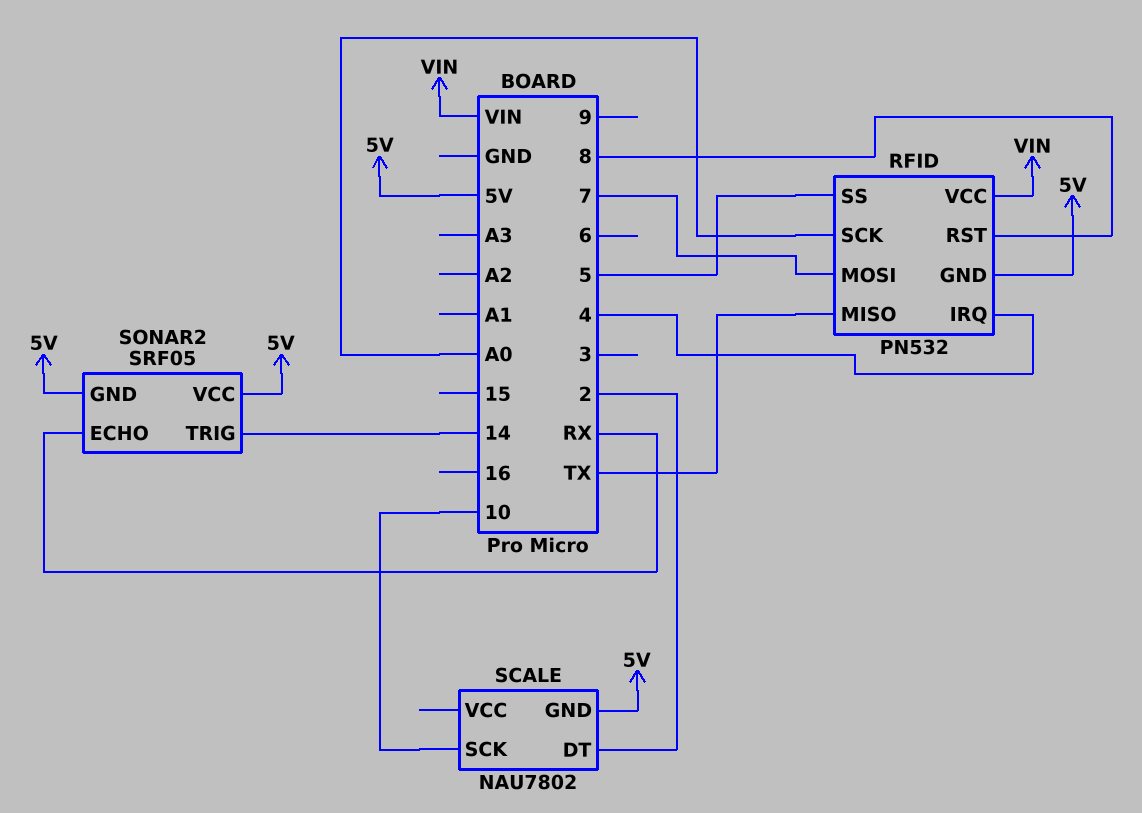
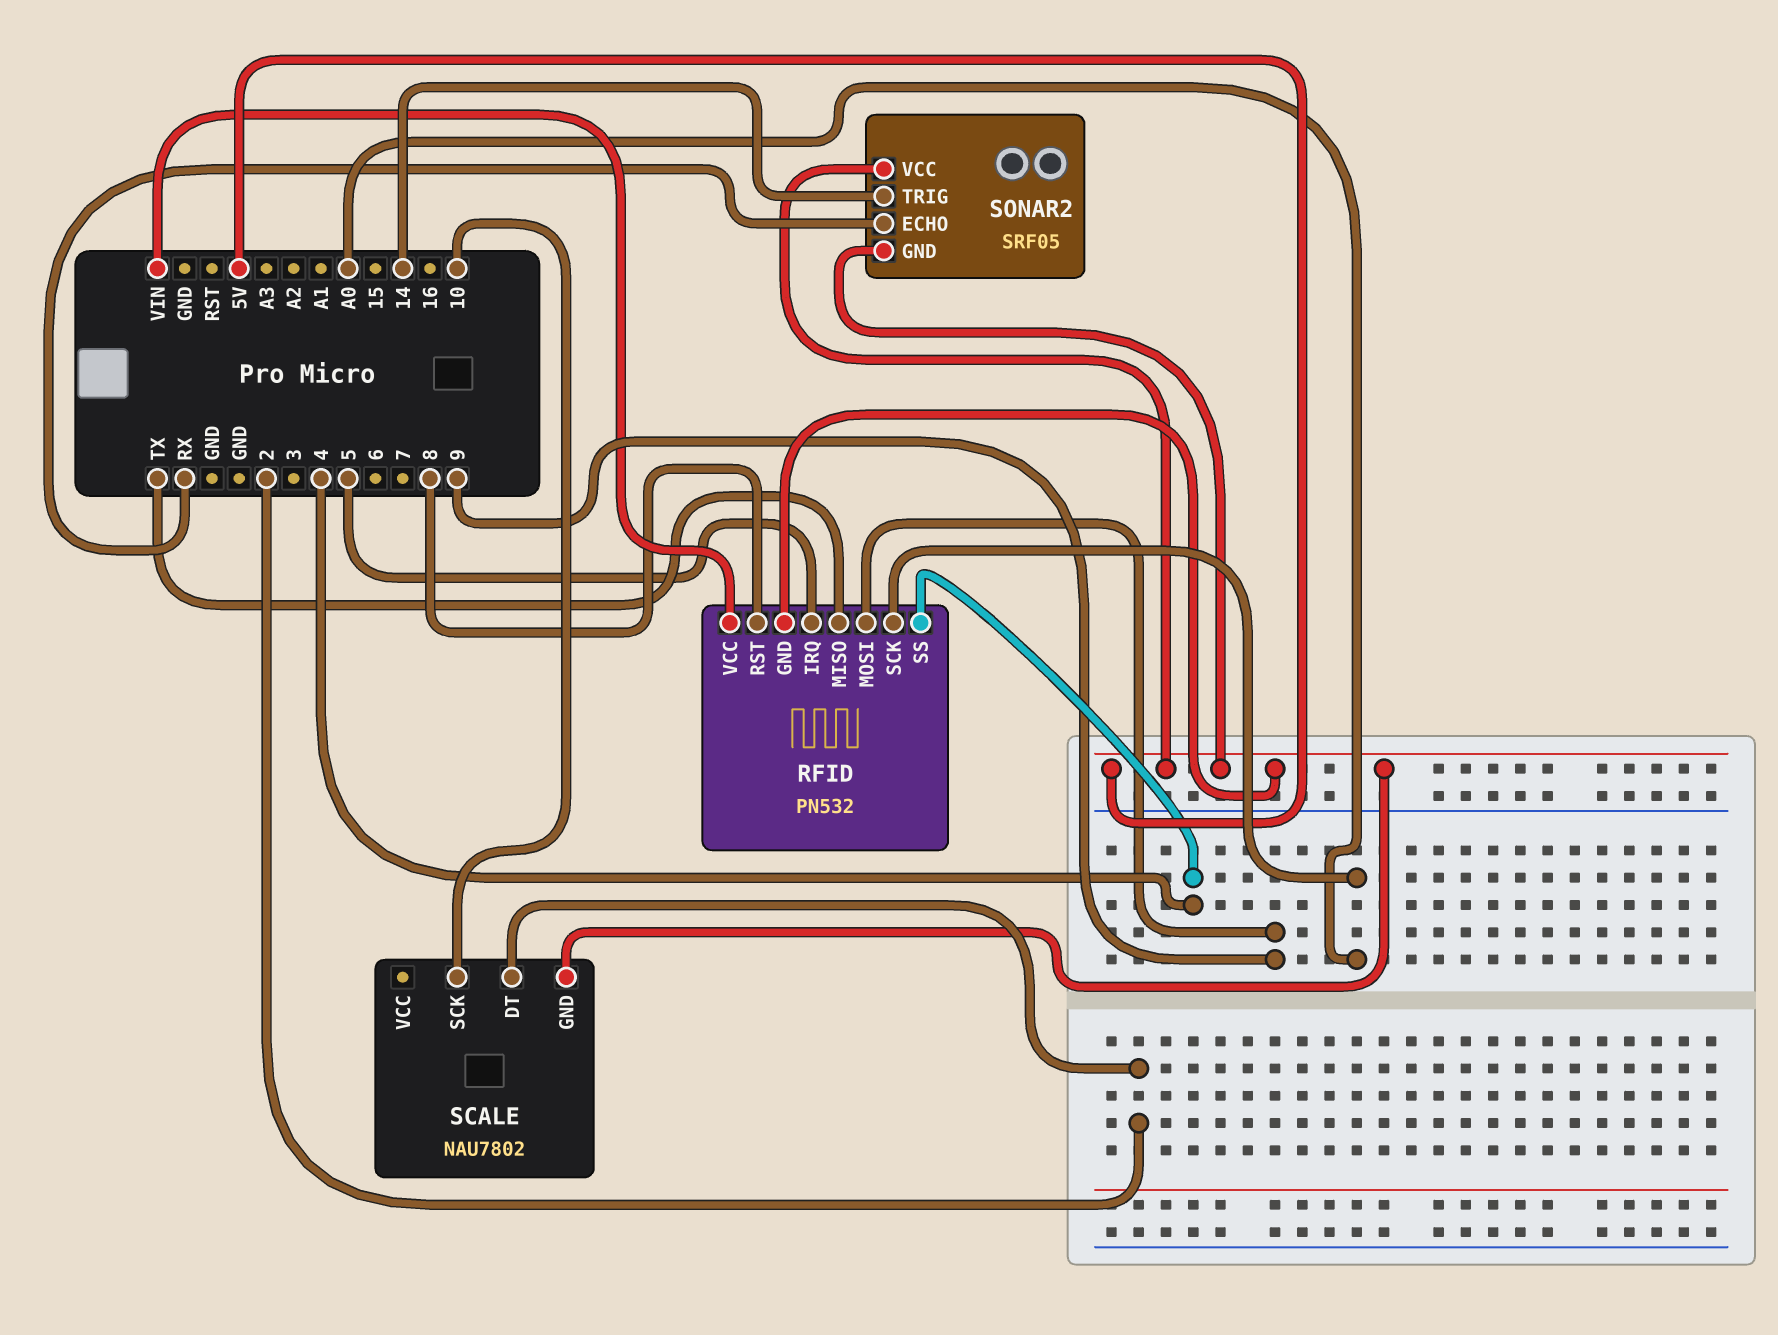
RFID pin IRQ: 4 -> 5
RFID pin MOSI: 7 -> 9
RFID pin SS: 5 -> 4

